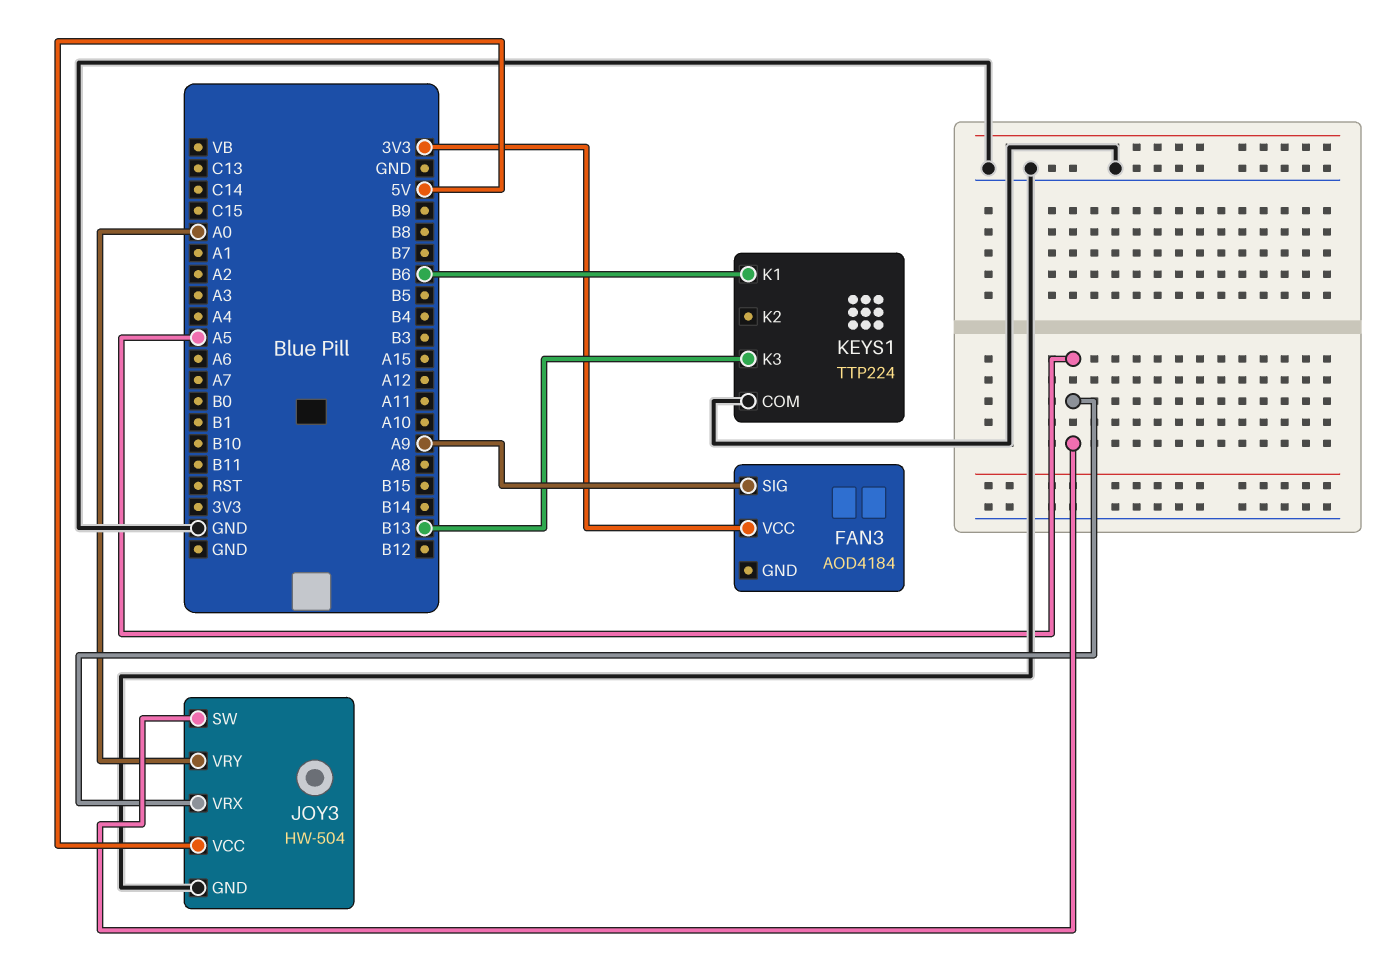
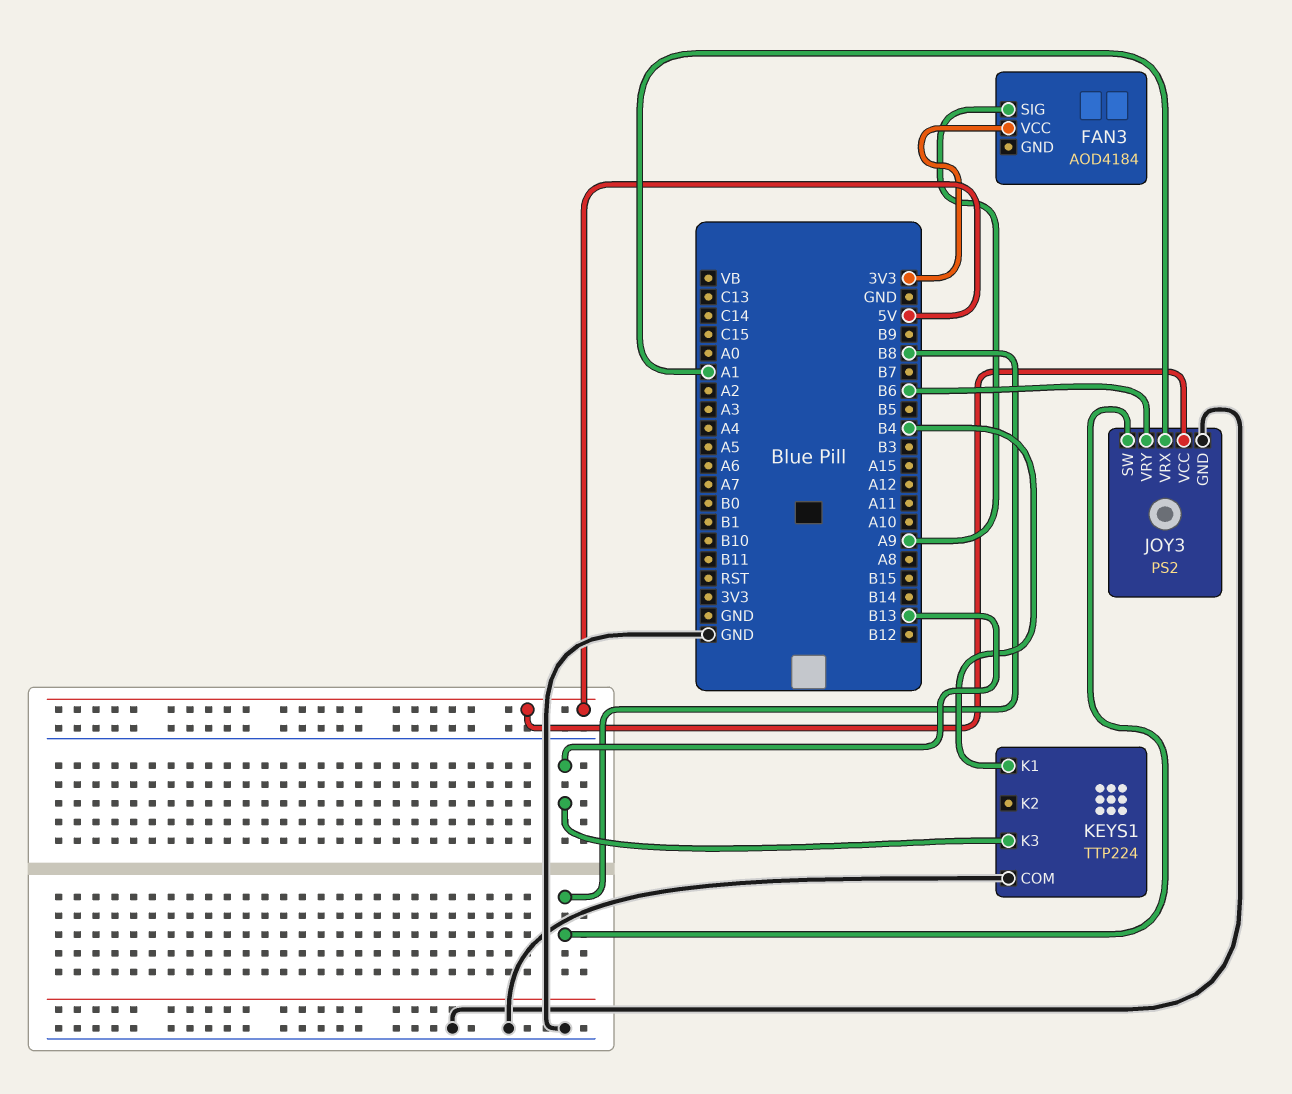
JOY3: HW-504 -> PS2
JOY3 pin SW: A5 -> B8
JOY3 pin VRX: A5 -> A1
JOY3 pin VRY: A0 -> B6
KEYS1 pin K1: B6 -> B4

